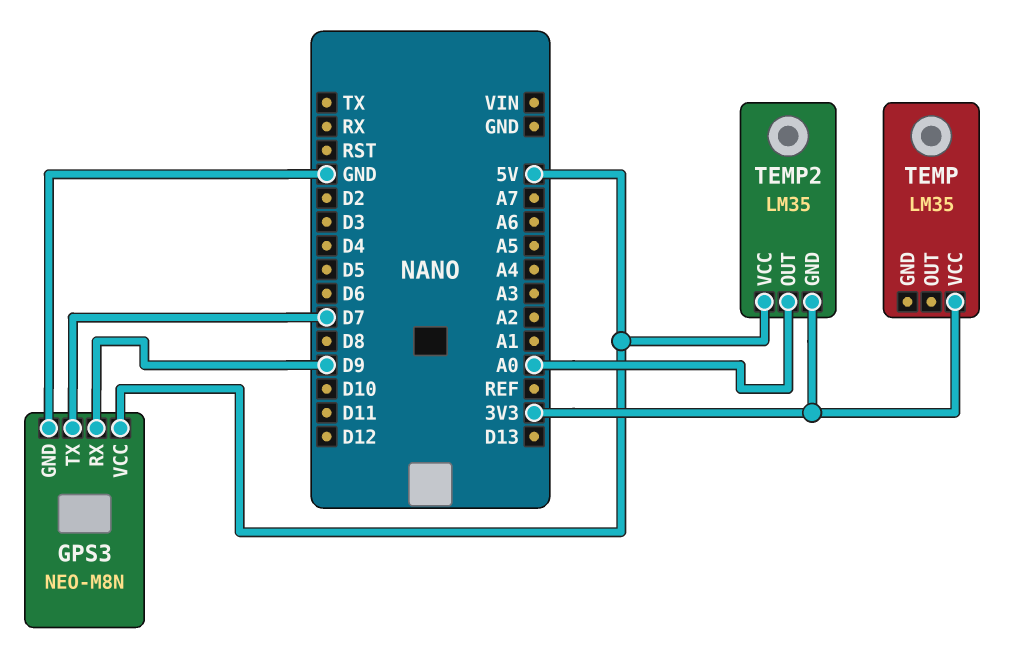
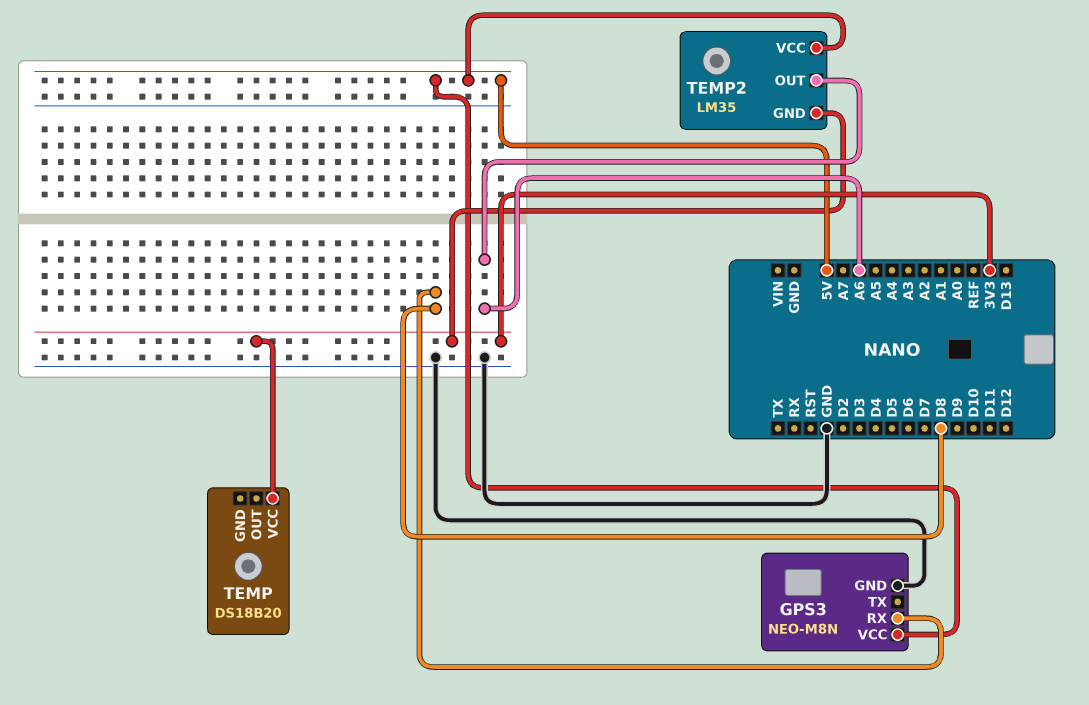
GPS3 pin RX: D9 -> D8
GPS3 pin TX: D7 -> none
TEMP: LM35 -> DS18B20
TEMP2 pin OUT: A0 -> A6

